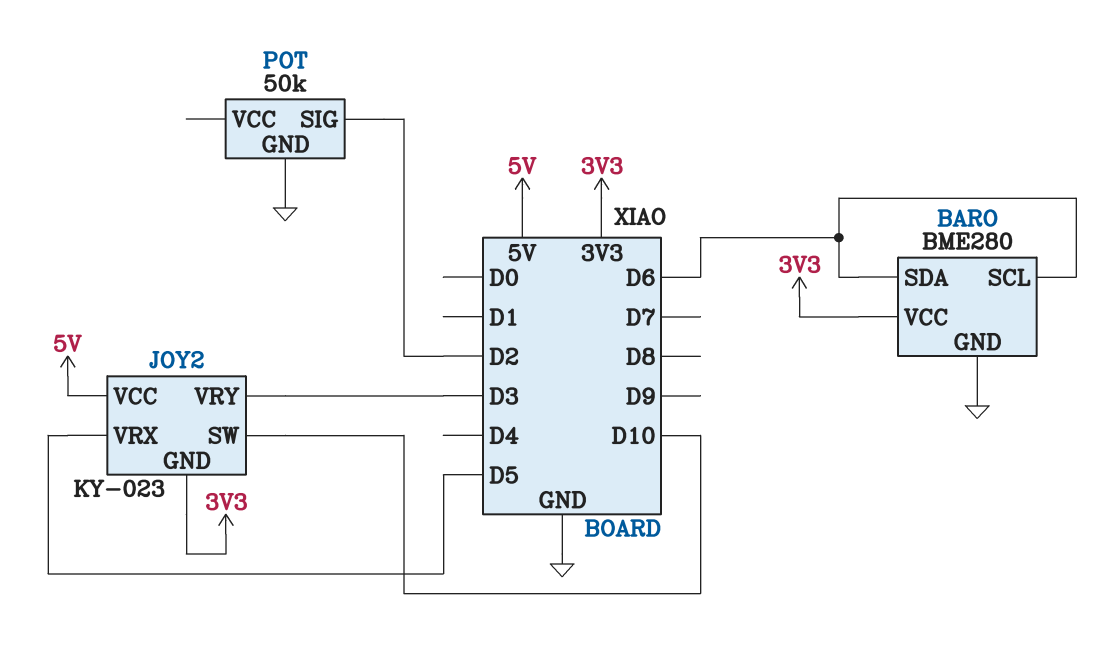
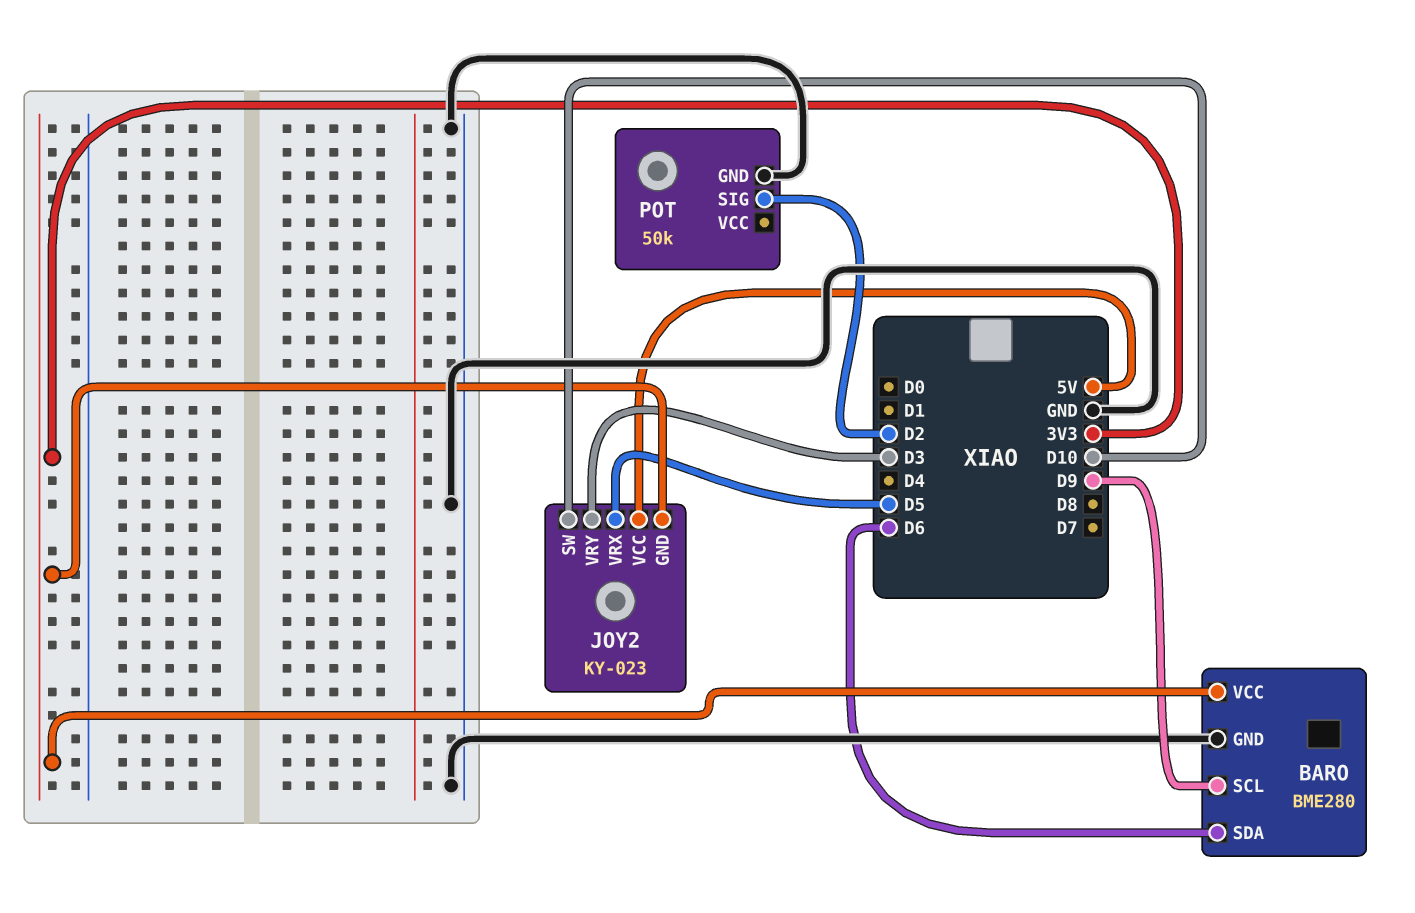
BARO pin SCL: D6 -> D9

